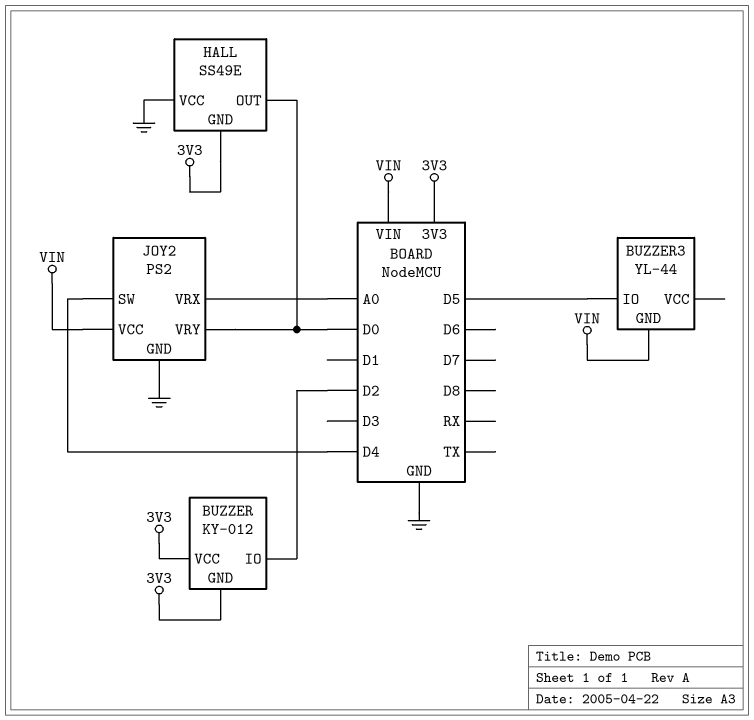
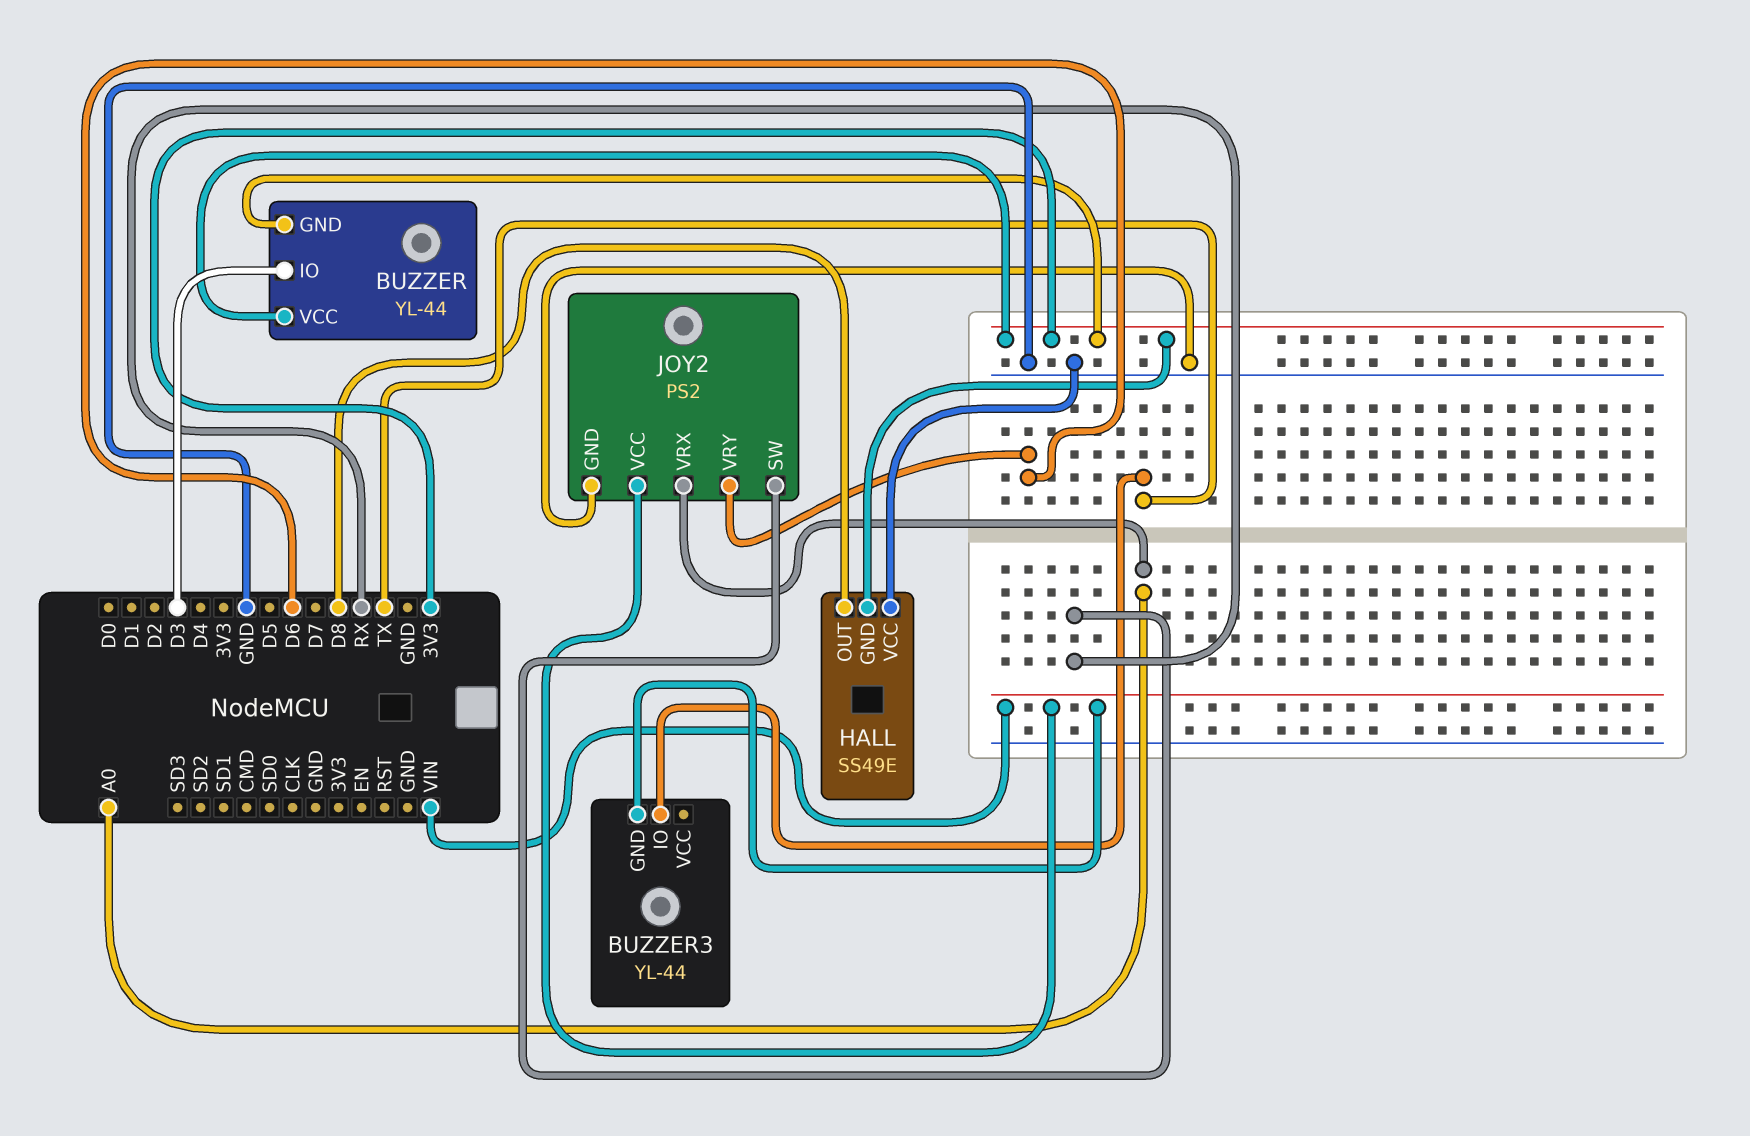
BUZZER: KY-012 -> YL-44
BUZZER pin IO: D2 -> D3
BUZZER3 pin IO: D5 -> TX
HALL pin OUT: D0 -> D8
JOY2 pin SW: D4 -> RX
JOY2 pin VRY: D0 -> D6

